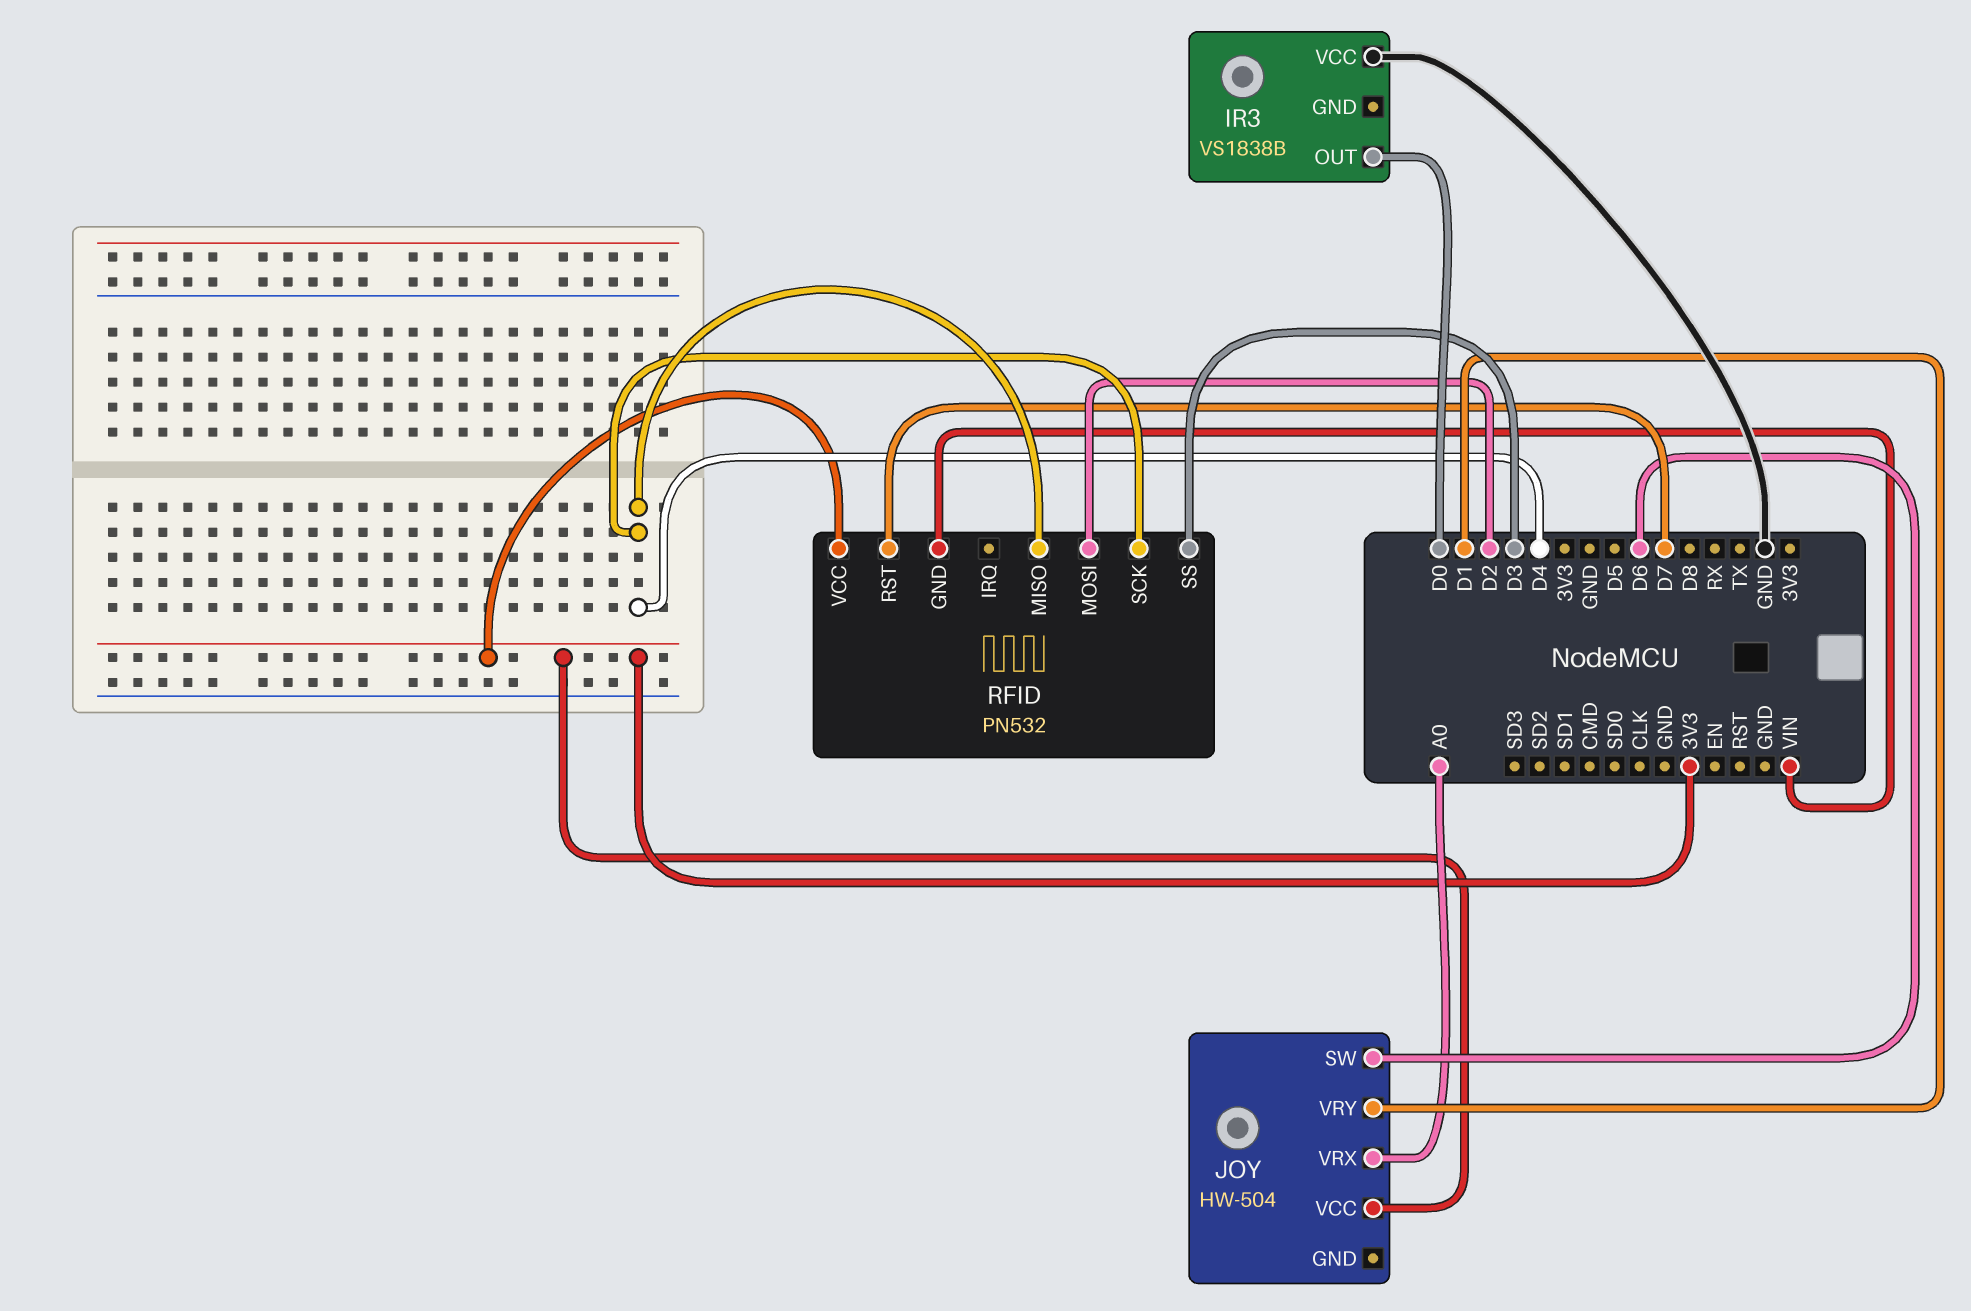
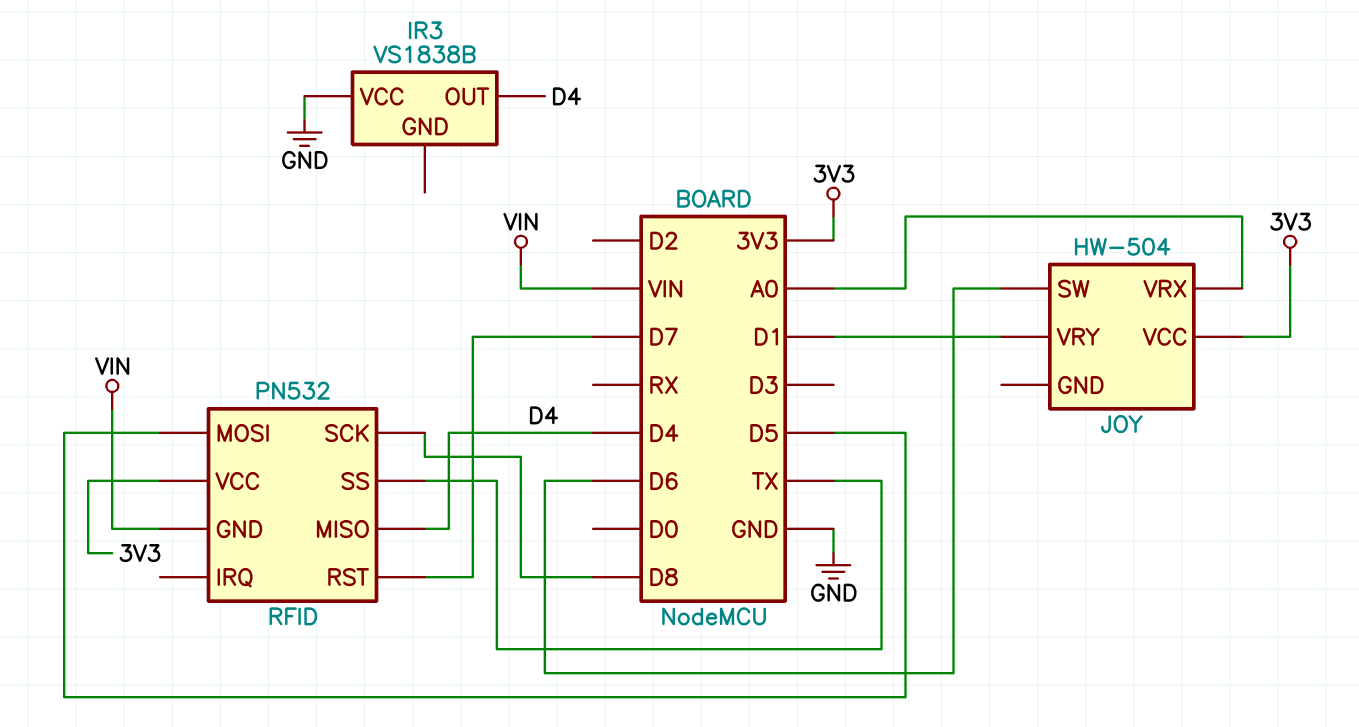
IR3 pin OUT: D0 -> D4
RFID pin MOSI: D2 -> D5
RFID pin SCK: D4 -> D8
RFID pin SS: D3 -> TX

